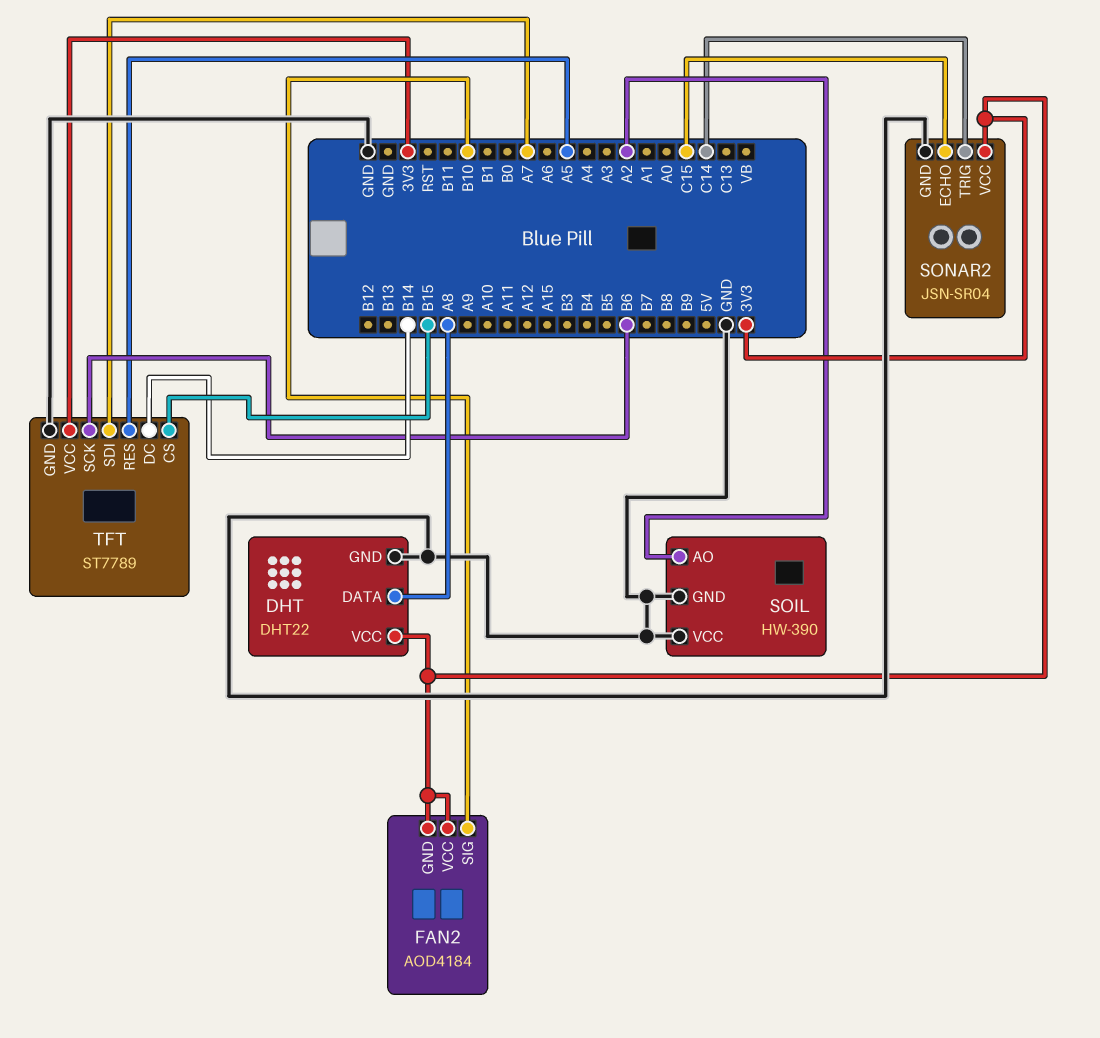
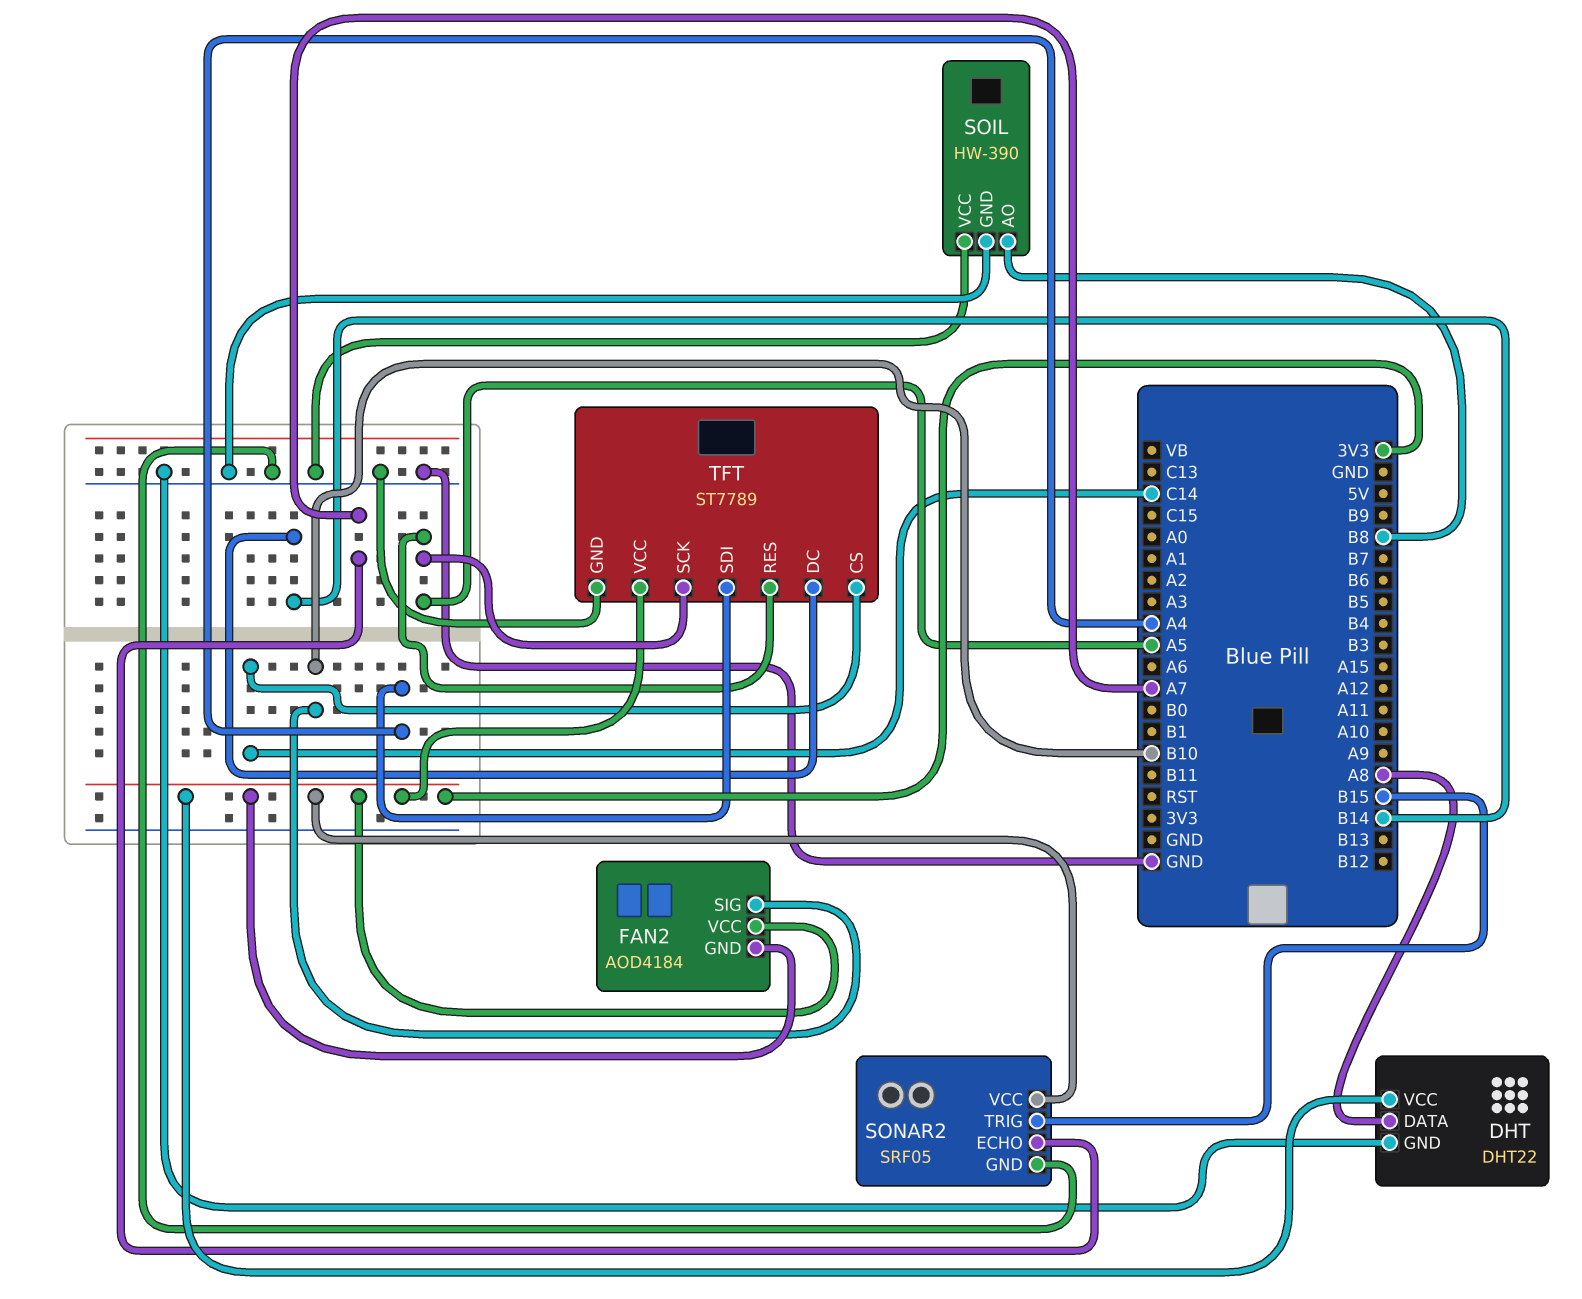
SOIL pin AO: A2 -> B8
SONAR2: JSN-SR04 -> SRF05
SONAR2 pin ECHO: C15 -> A7
SONAR2 pin TRIG: C14 -> B15
TFT pin CS: B15 -> C14
TFT pin SCK: B6 -> A5
TFT pin SDI: A7 -> A4

